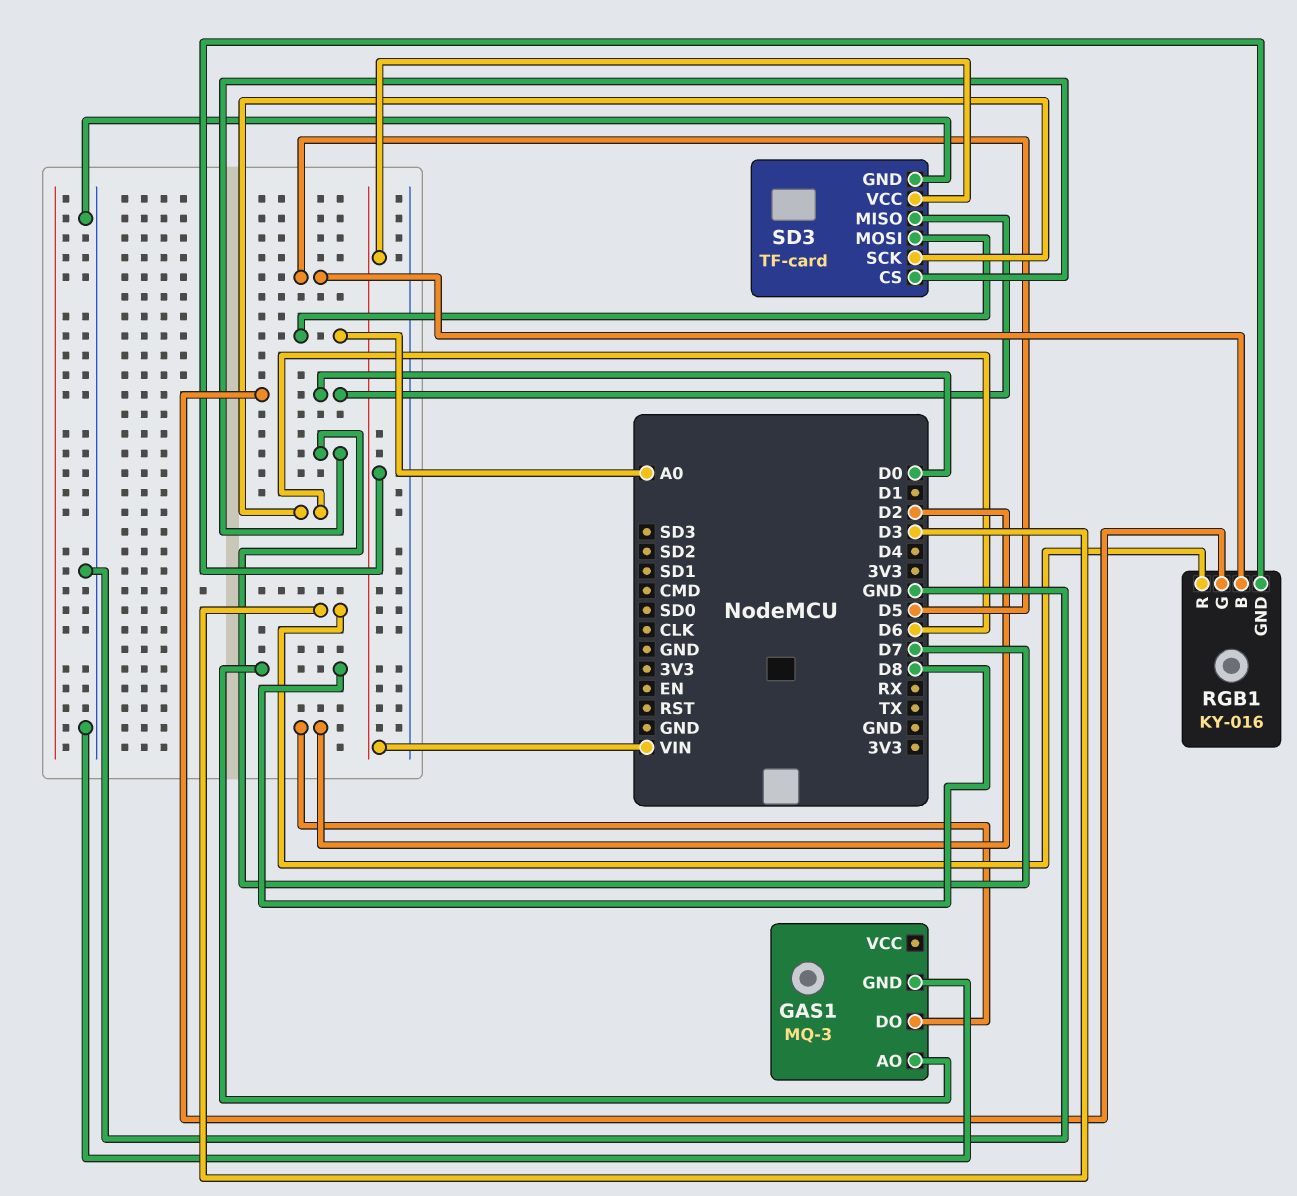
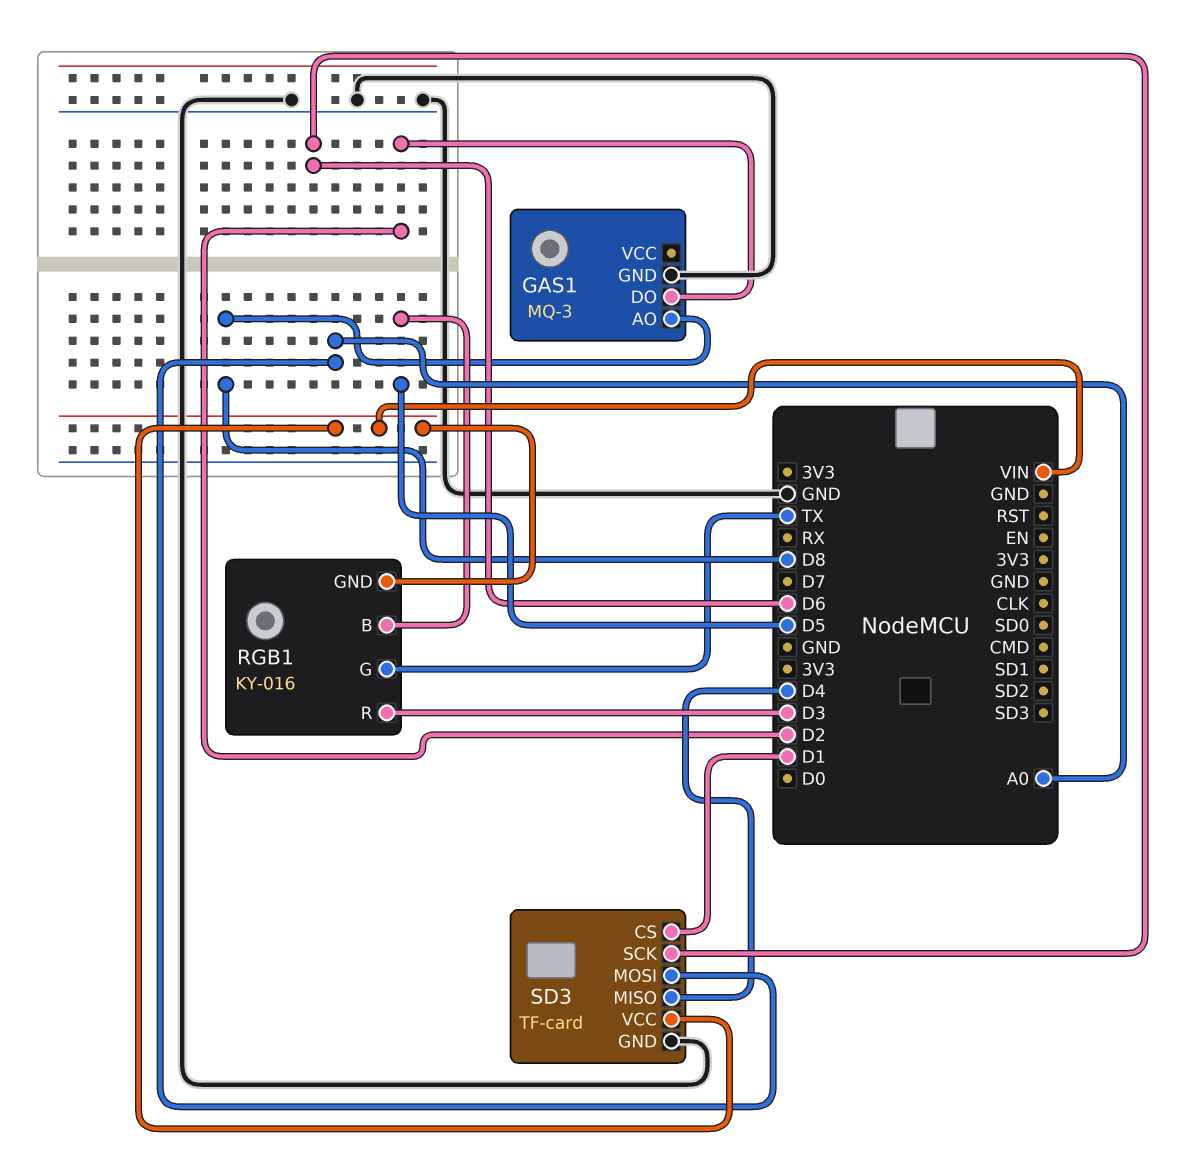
RGB1 pin G: D0 -> TX
SD3 pin CS: D7 -> D1
SD3 pin MISO: D0 -> D4

